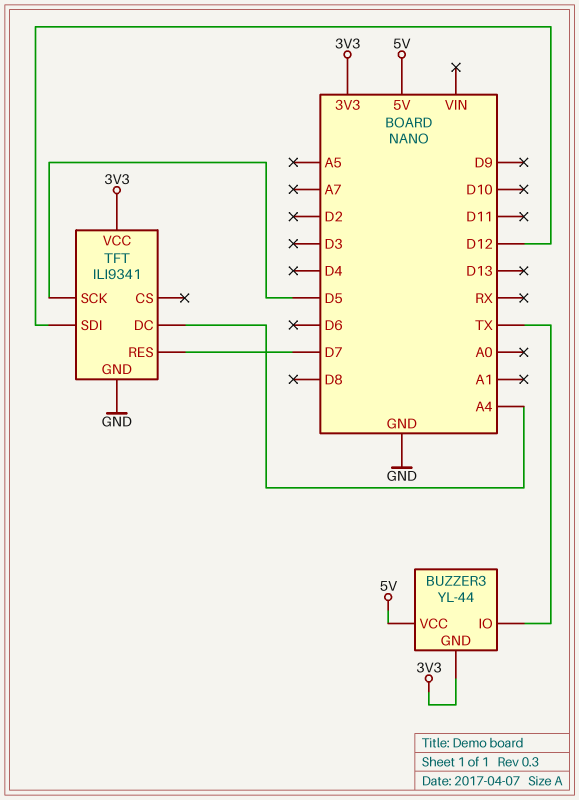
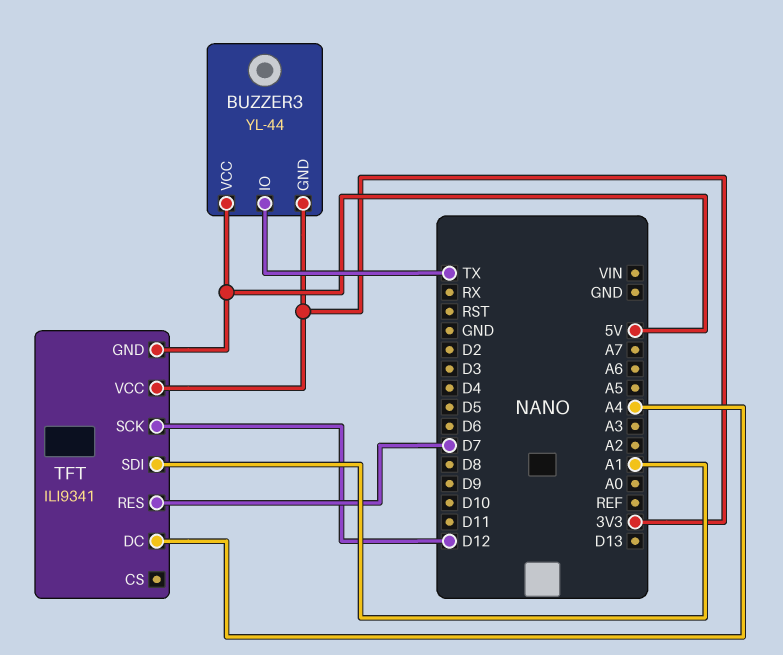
TFT pin GND: GND -> 5V
TFT pin SCK: D5 -> D12
TFT pin SDI: D12 -> A1

